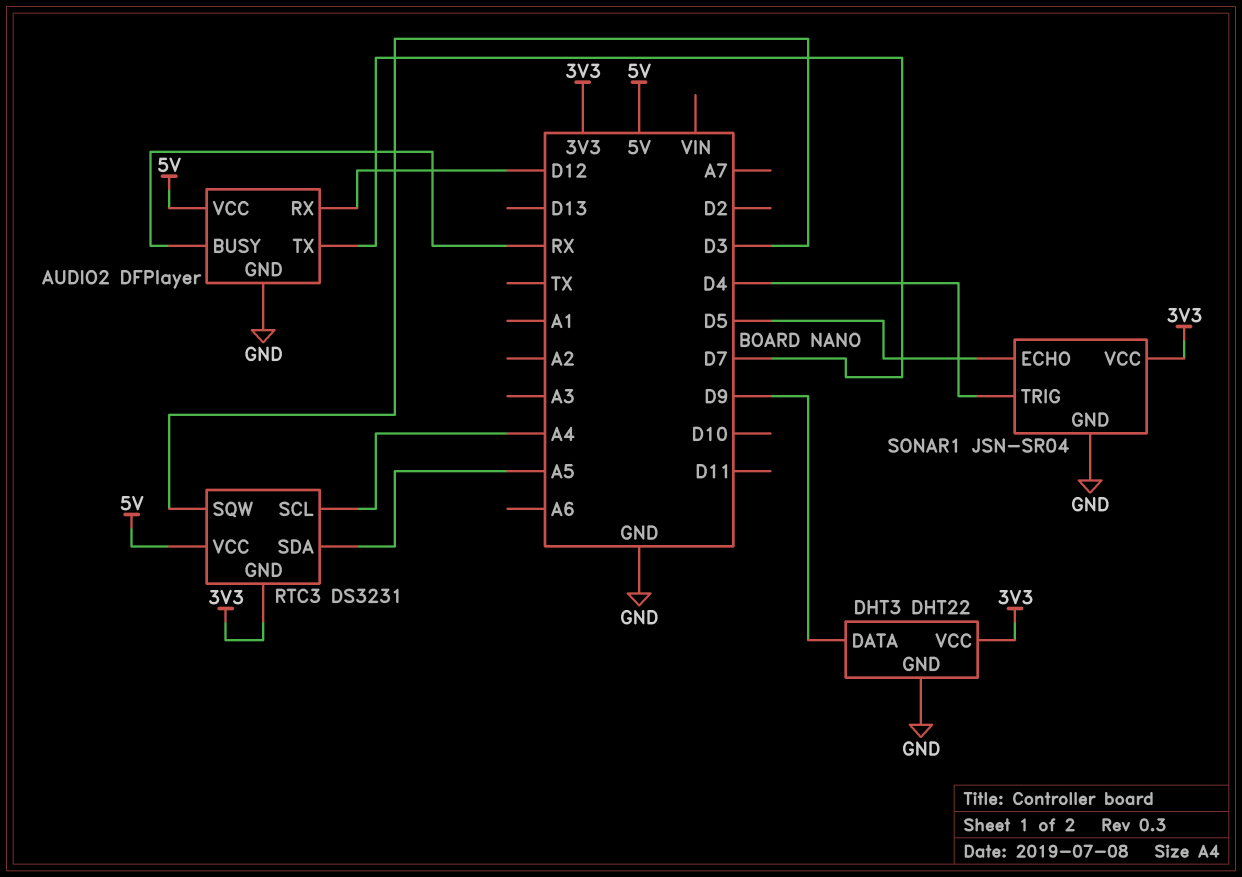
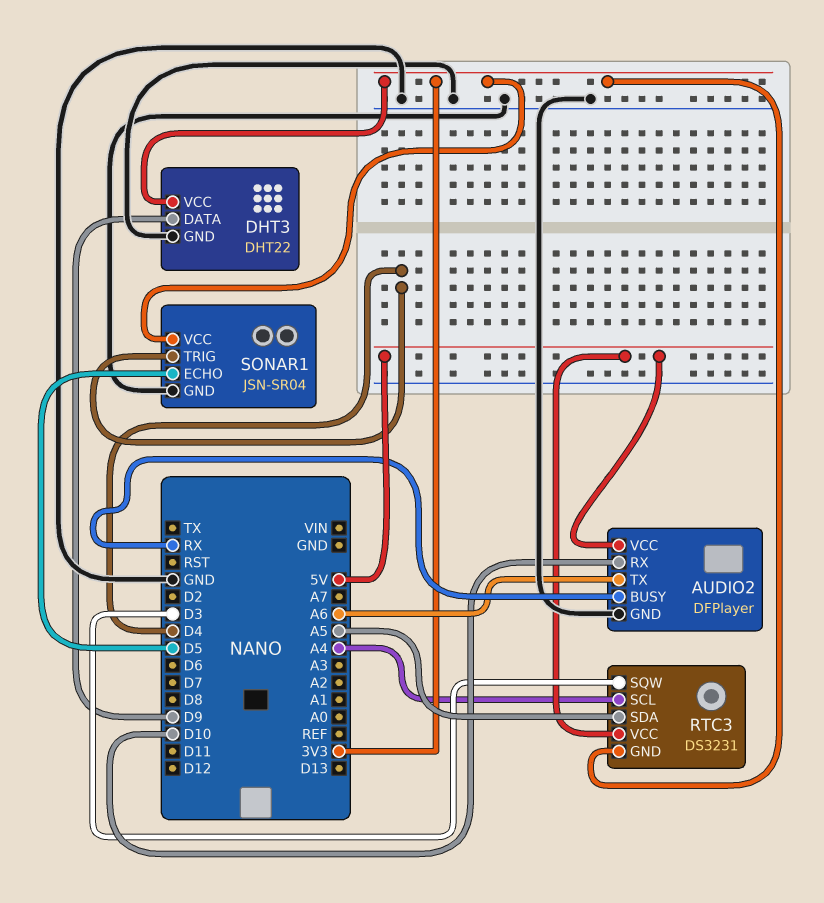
AUDIO2 pin RX: D12 -> D10
AUDIO2 pin TX: D7 -> A6

